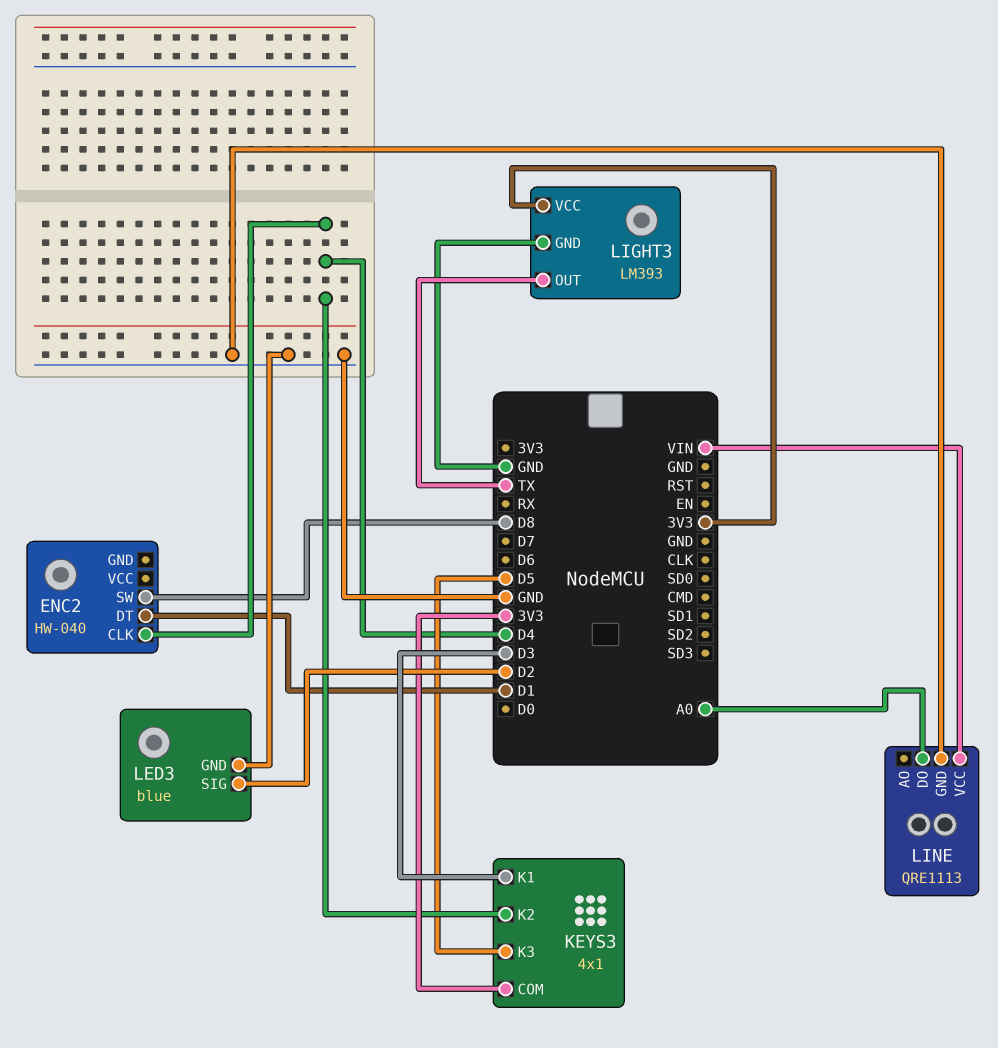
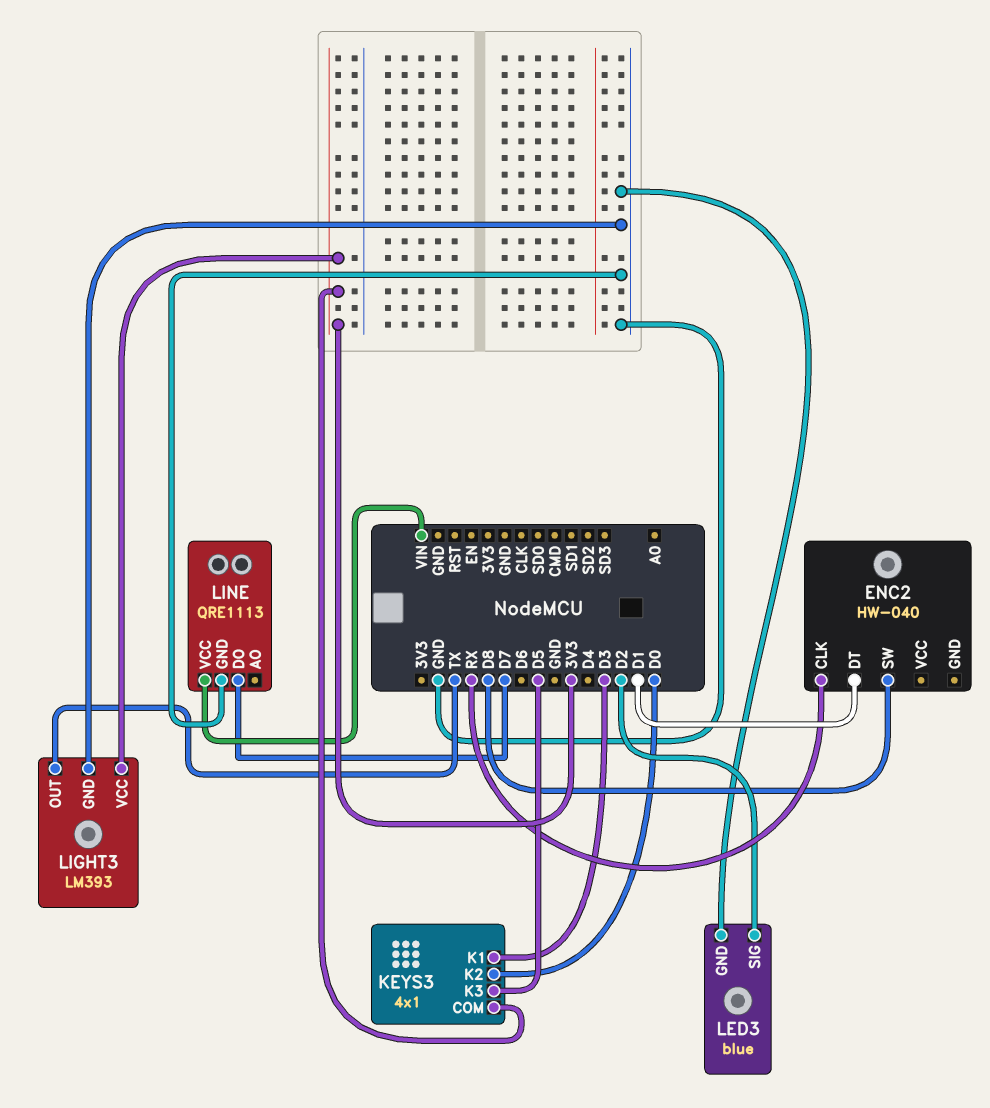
ENC2 pin CLK: D4 -> RX
KEYS3 pin K2: D4 -> D0
LINE pin DO: A0 -> D7

